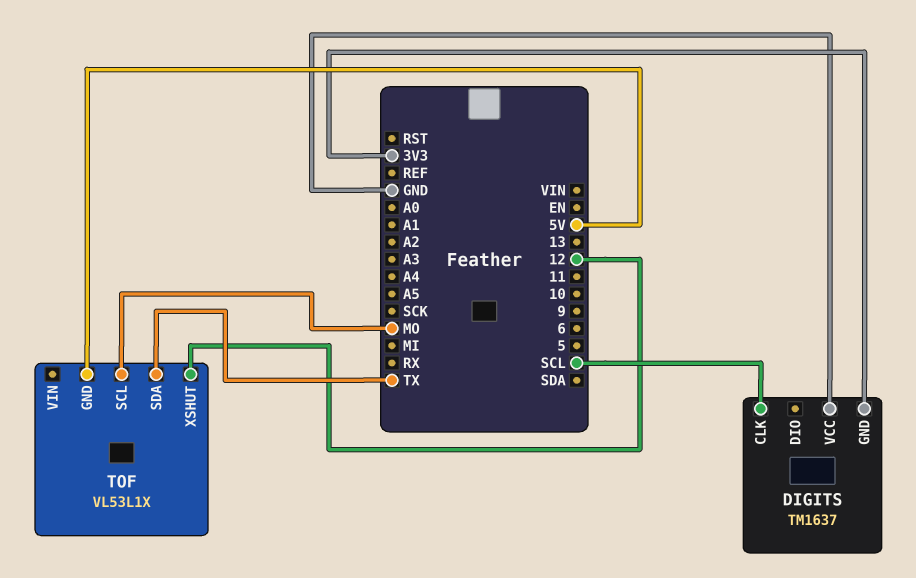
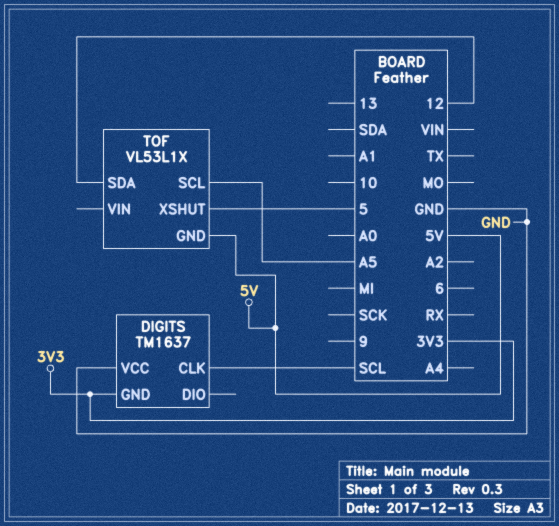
TOF pin SCL: MO -> A5
TOF pin SDA: TX -> 12
TOF pin XSHUT: 12 -> 5

